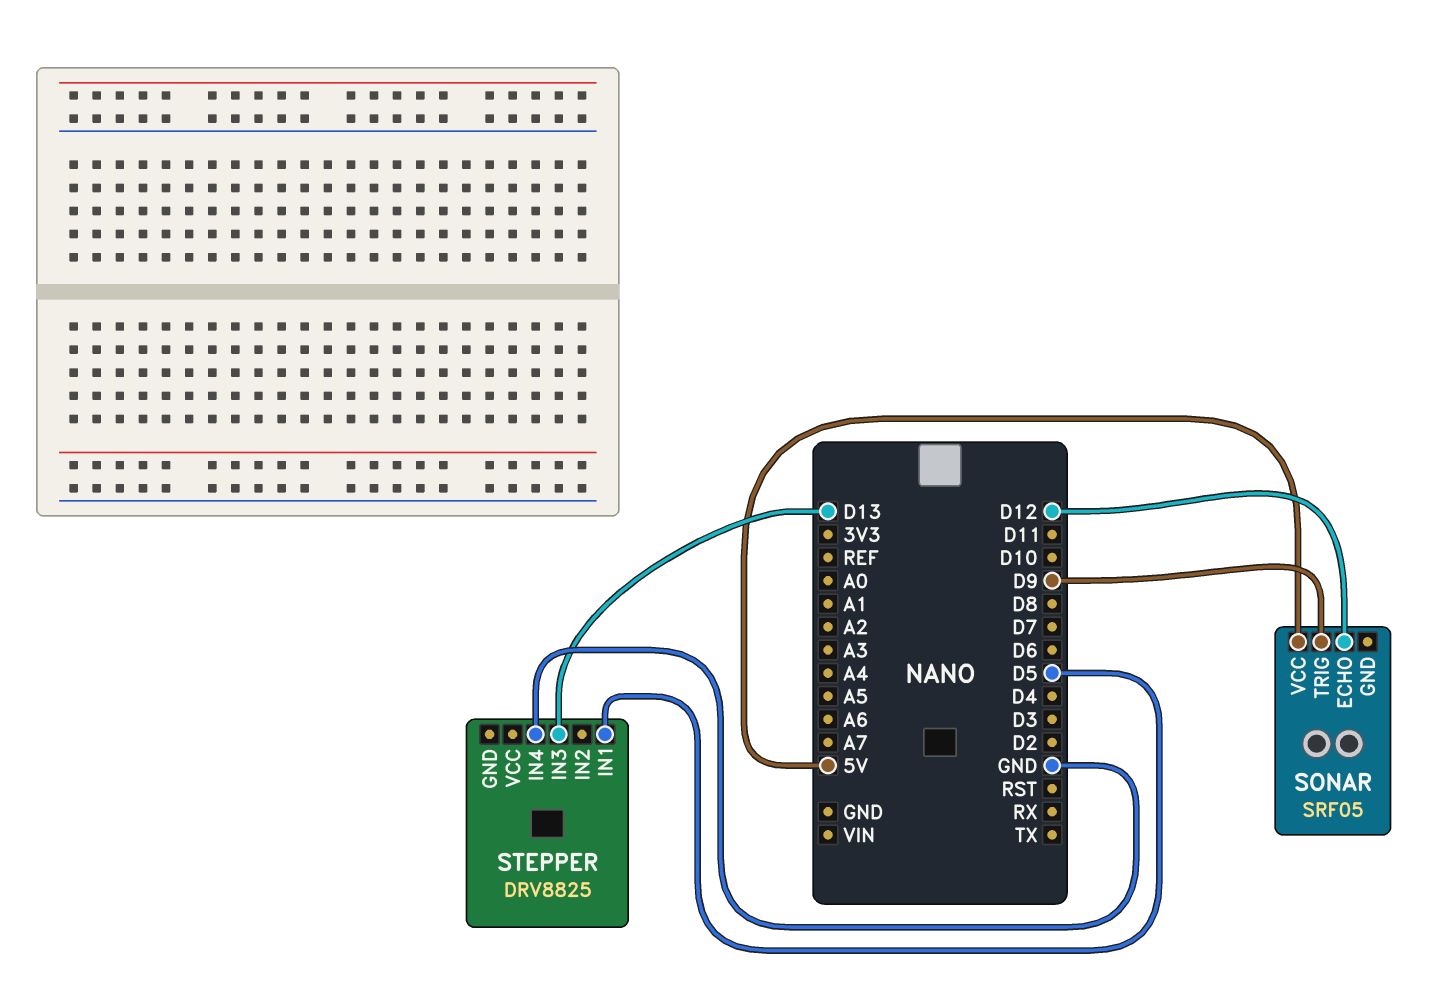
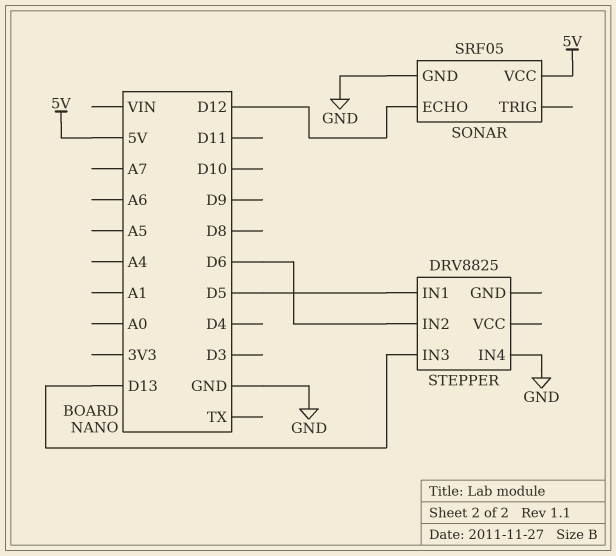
SONAR pin GND: none -> GND
SONAR pin TRIG: D9 -> none
STEPPER pin IN2: none -> D6

